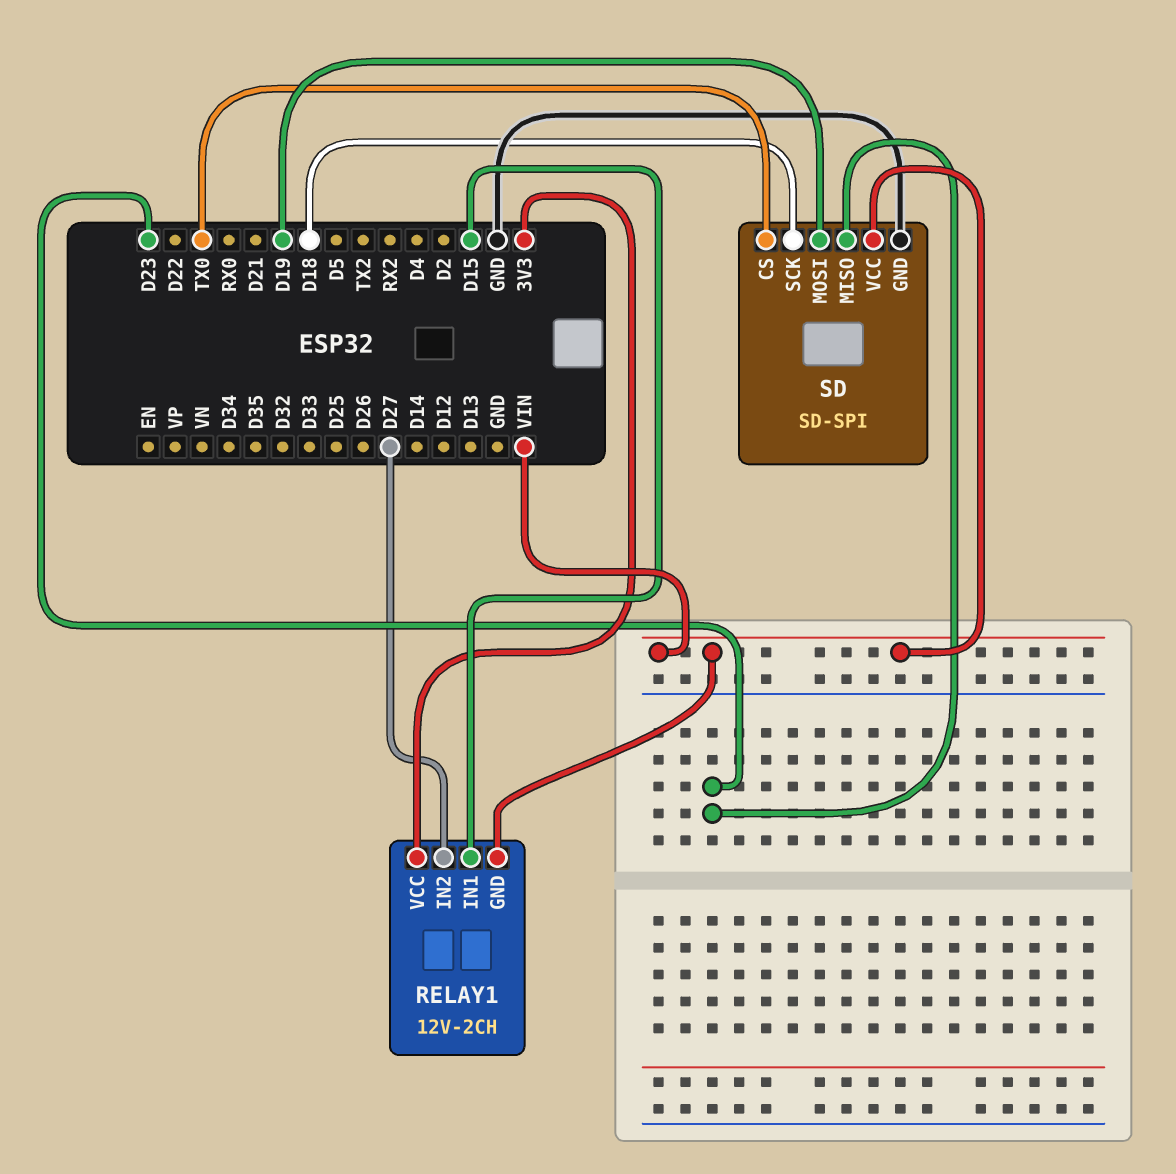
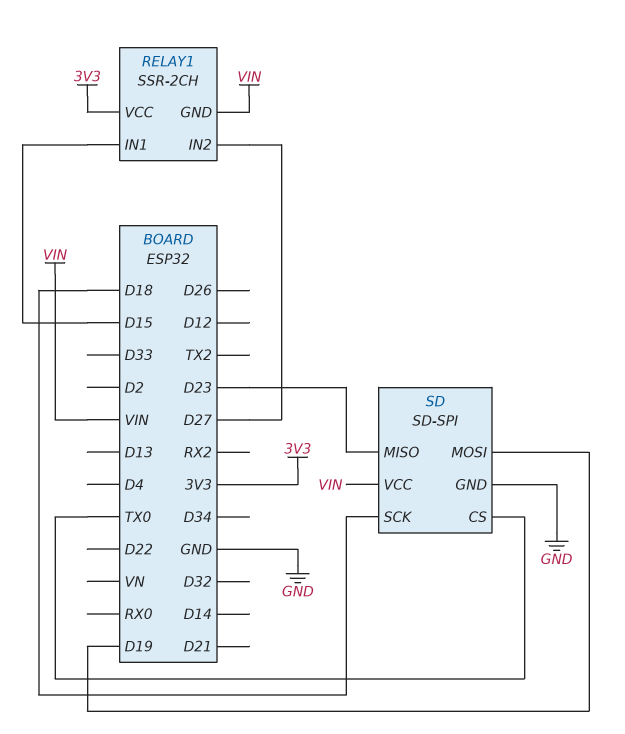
RELAY1: 12V-2CH -> SSR-2CH

